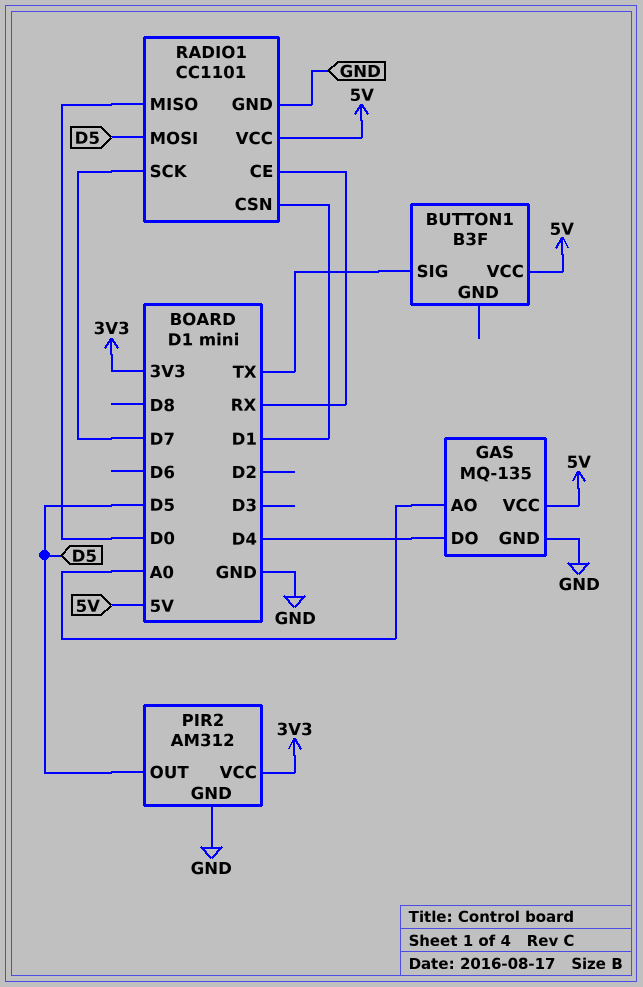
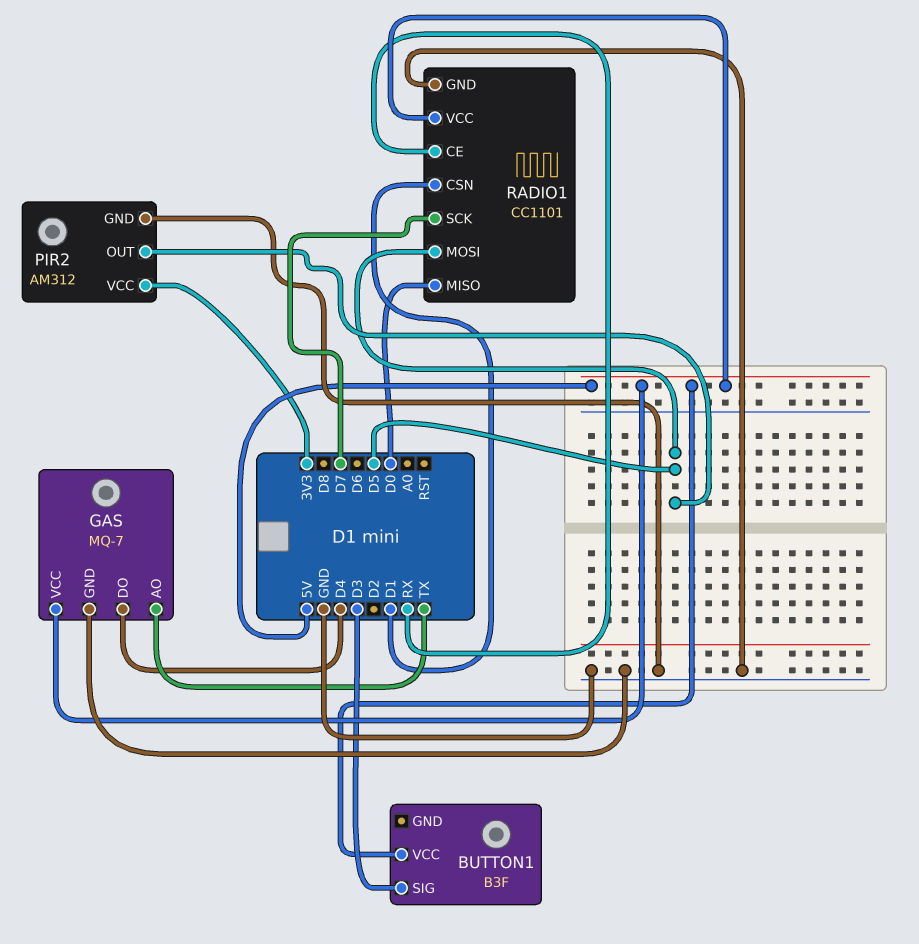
BUTTON1 pin SIG: TX -> D3
GAS: MQ-135 -> MQ-7
GAS pin AO: A0 -> TX

